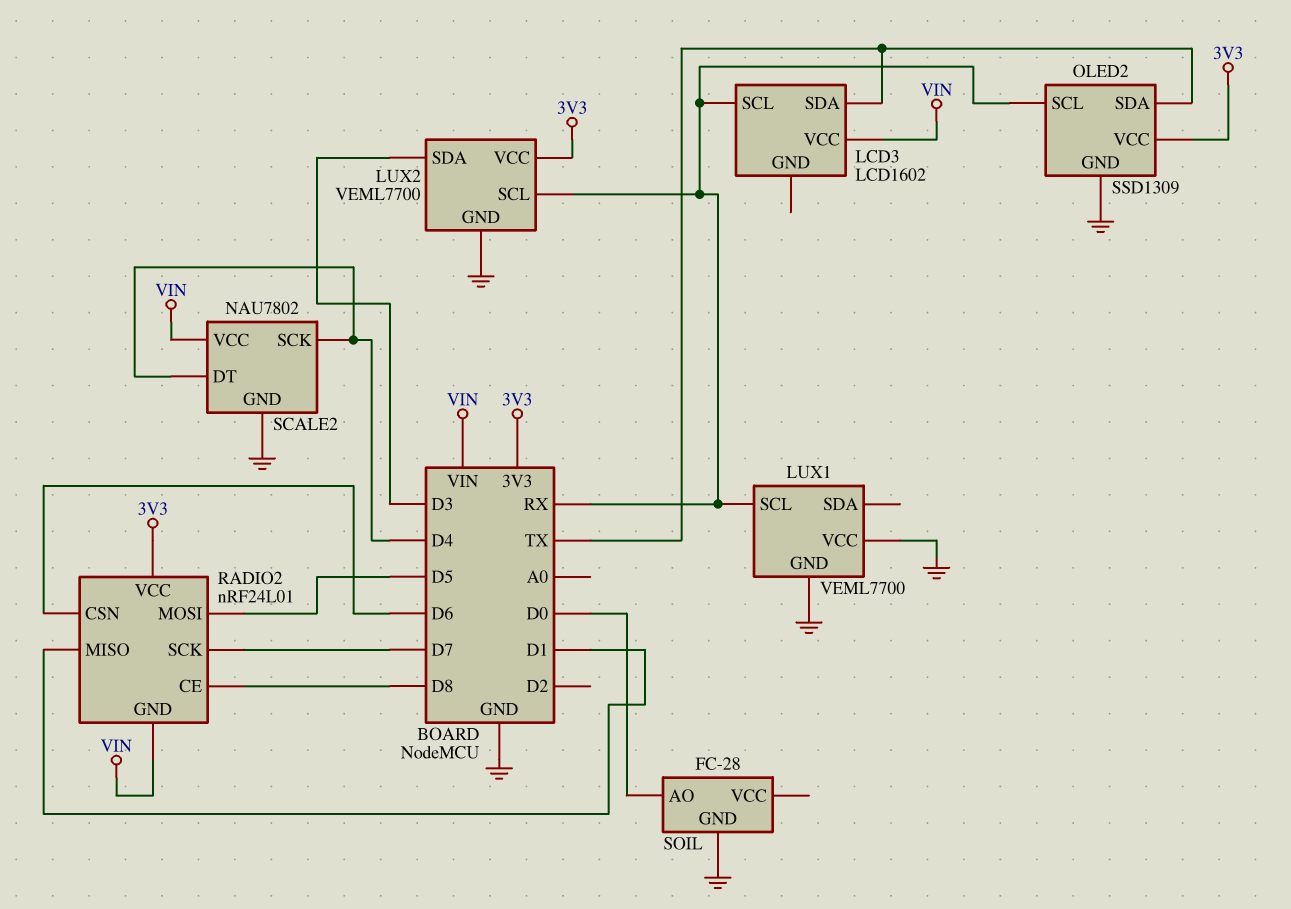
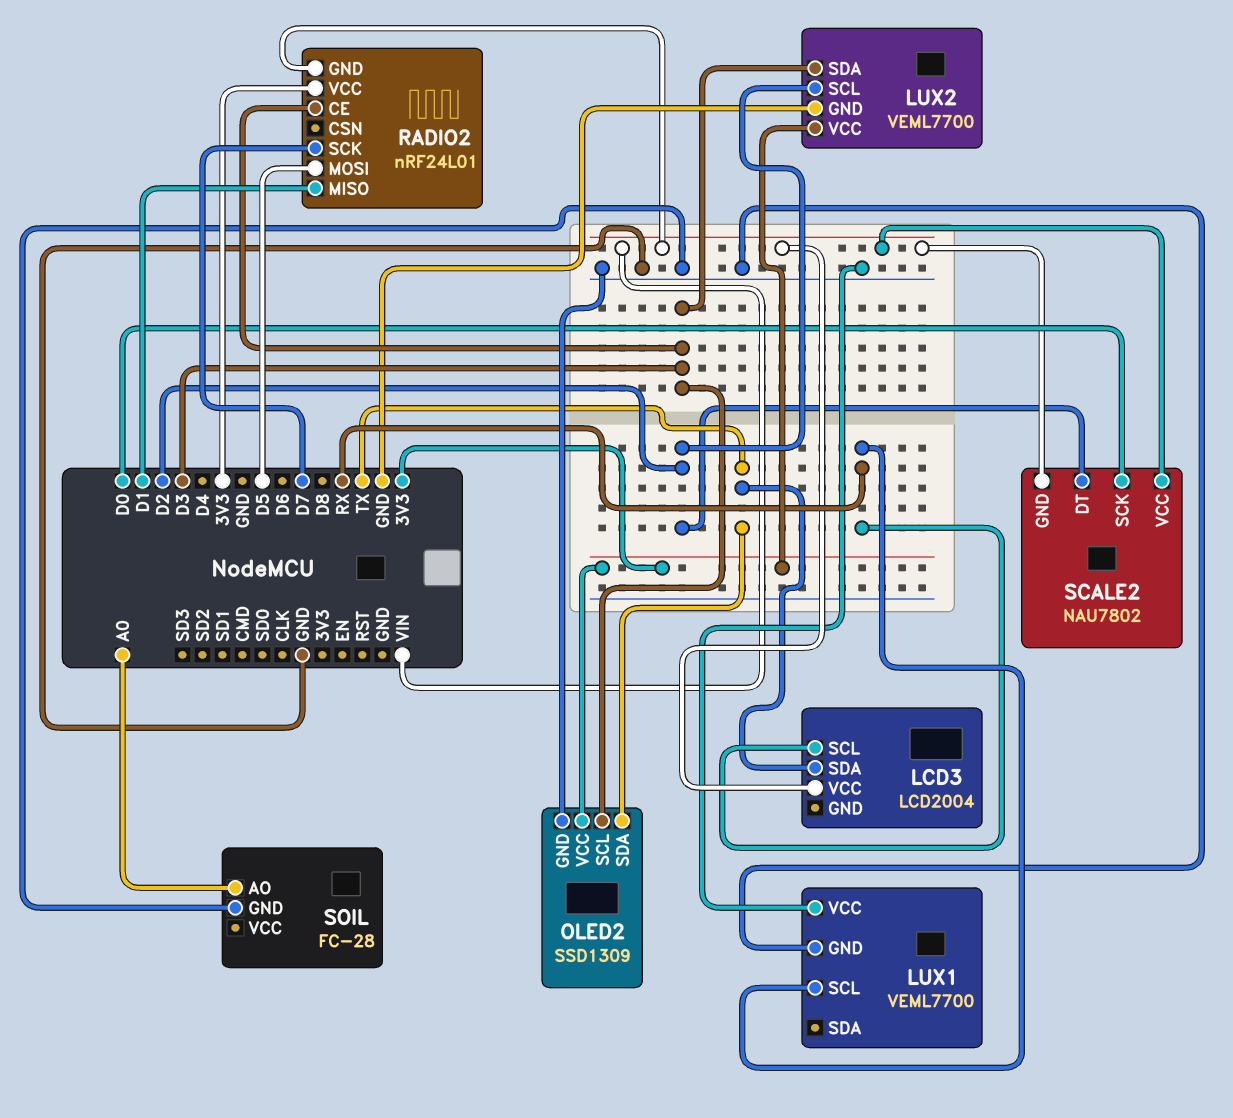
LCD3: LCD1602 -> LCD2004
LUX2 pin SCL: RX -> D2
OLED2 pin SCL: RX -> D3
RADIO2 pin CE: D8 -> D3
RADIO2 pin CSN: D6 -> none
SCALE2 pin DT: D4 -> D2
SCALE2 pin GND: GND -> VIN
SCALE2 pin SCK: D4 -> D0
SOIL pin AO: D0 -> A0

